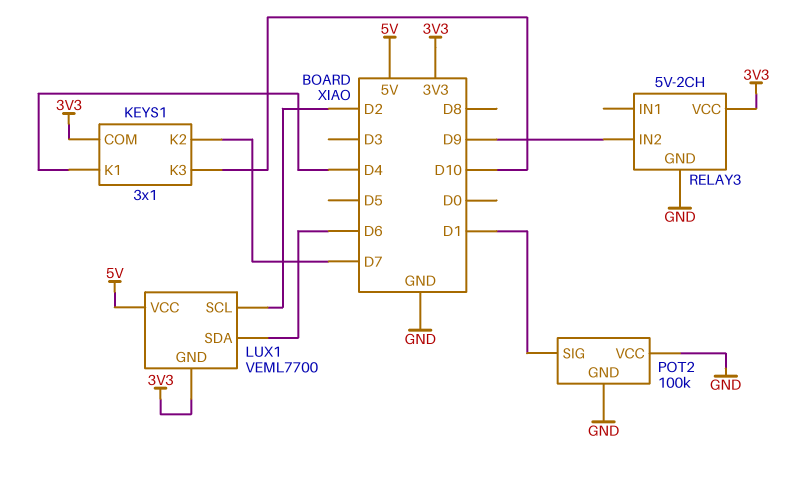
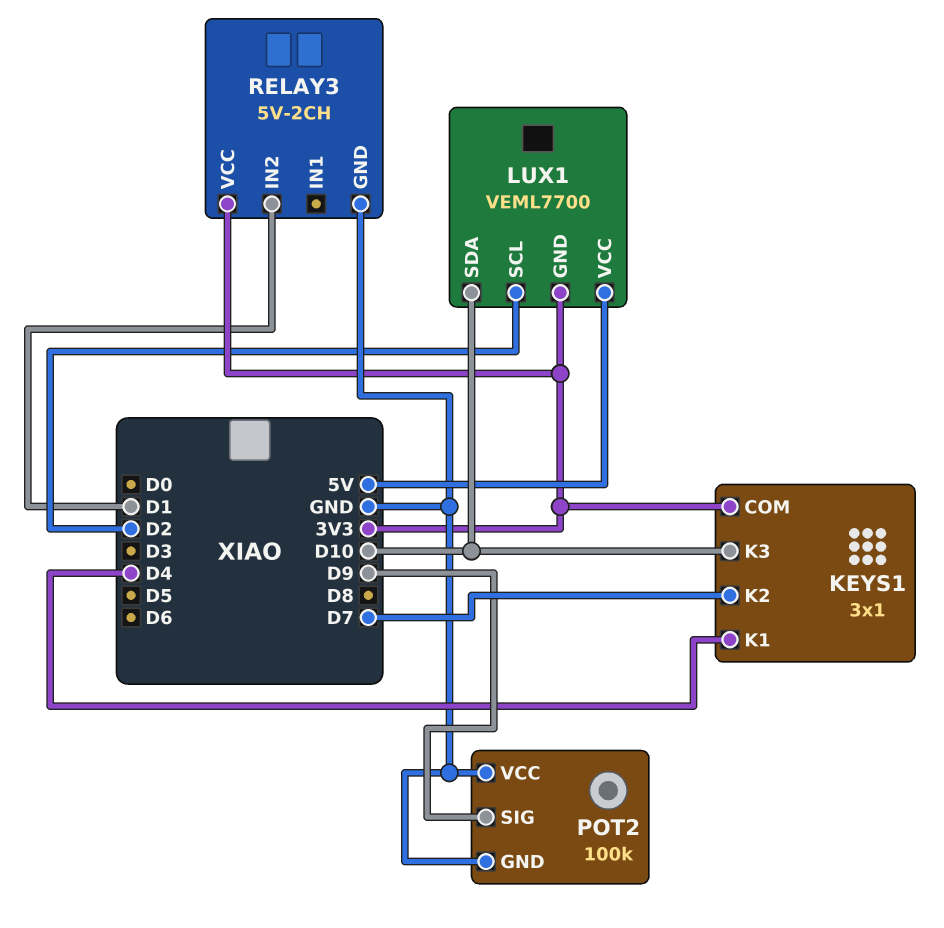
LUX1 pin SDA: D6 -> D10
POT2 pin SIG: D1 -> D9
RELAY3 pin IN2: D9 -> D1

